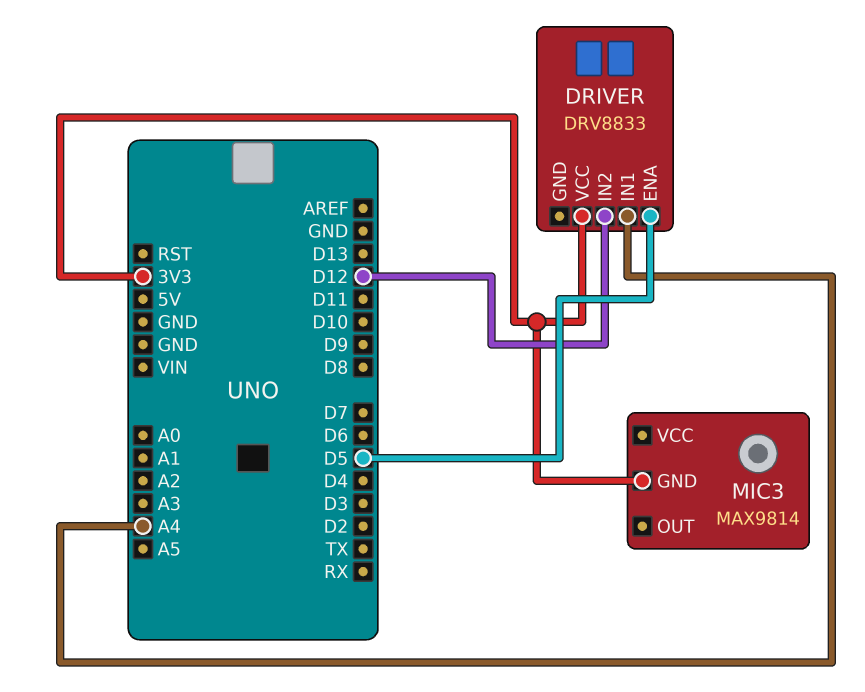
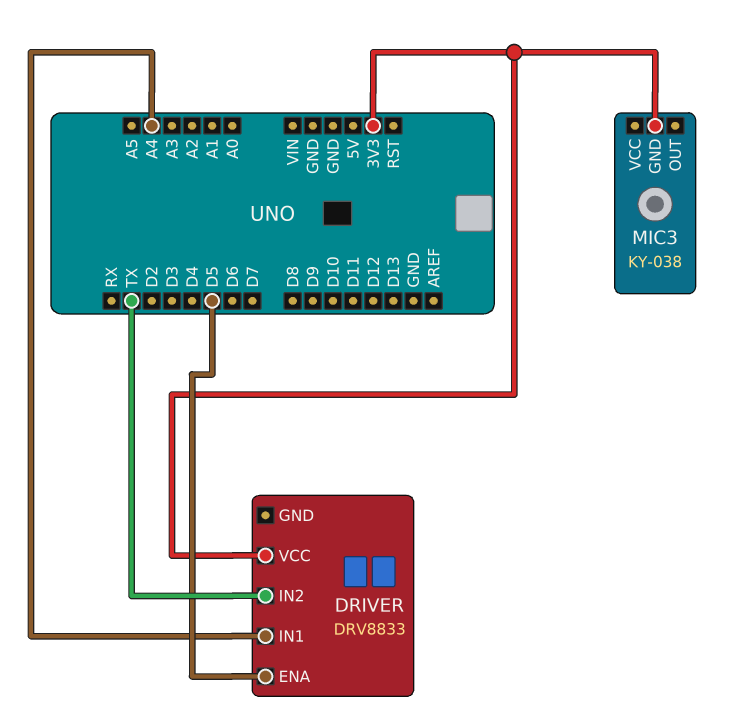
DRIVER pin IN2: D12 -> TX
MIC3: MAX9814 -> KY-038

